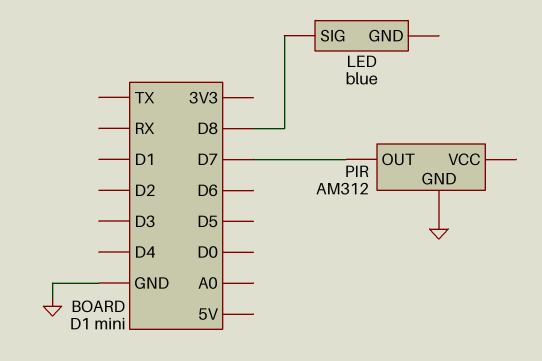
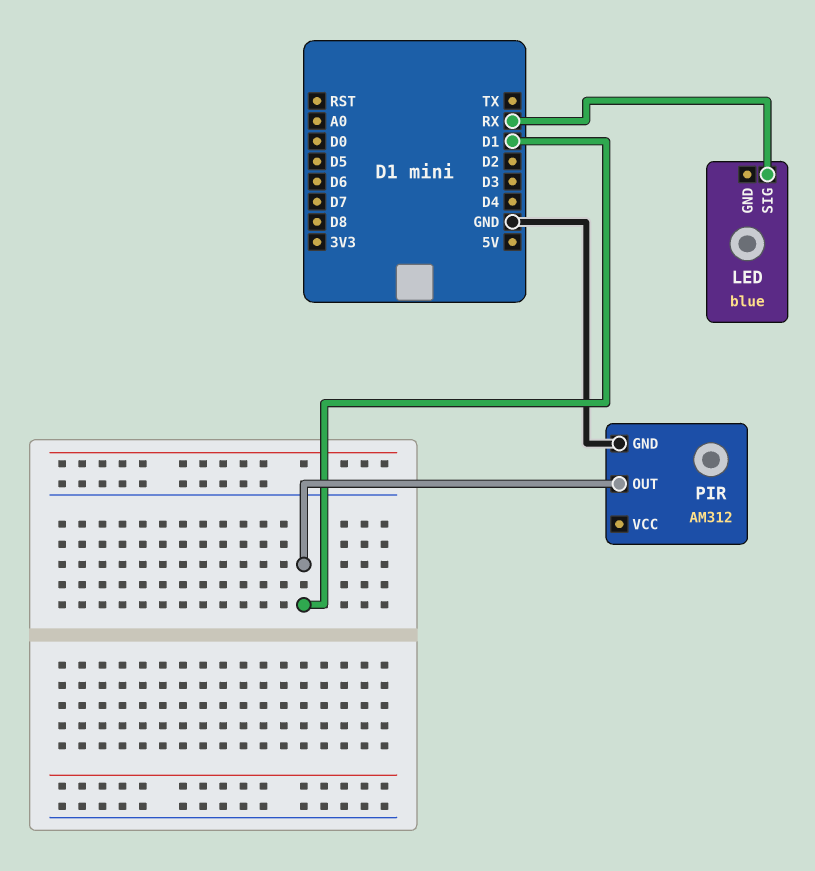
LED pin SIG: D8 -> RX
PIR pin OUT: D7 -> D1

